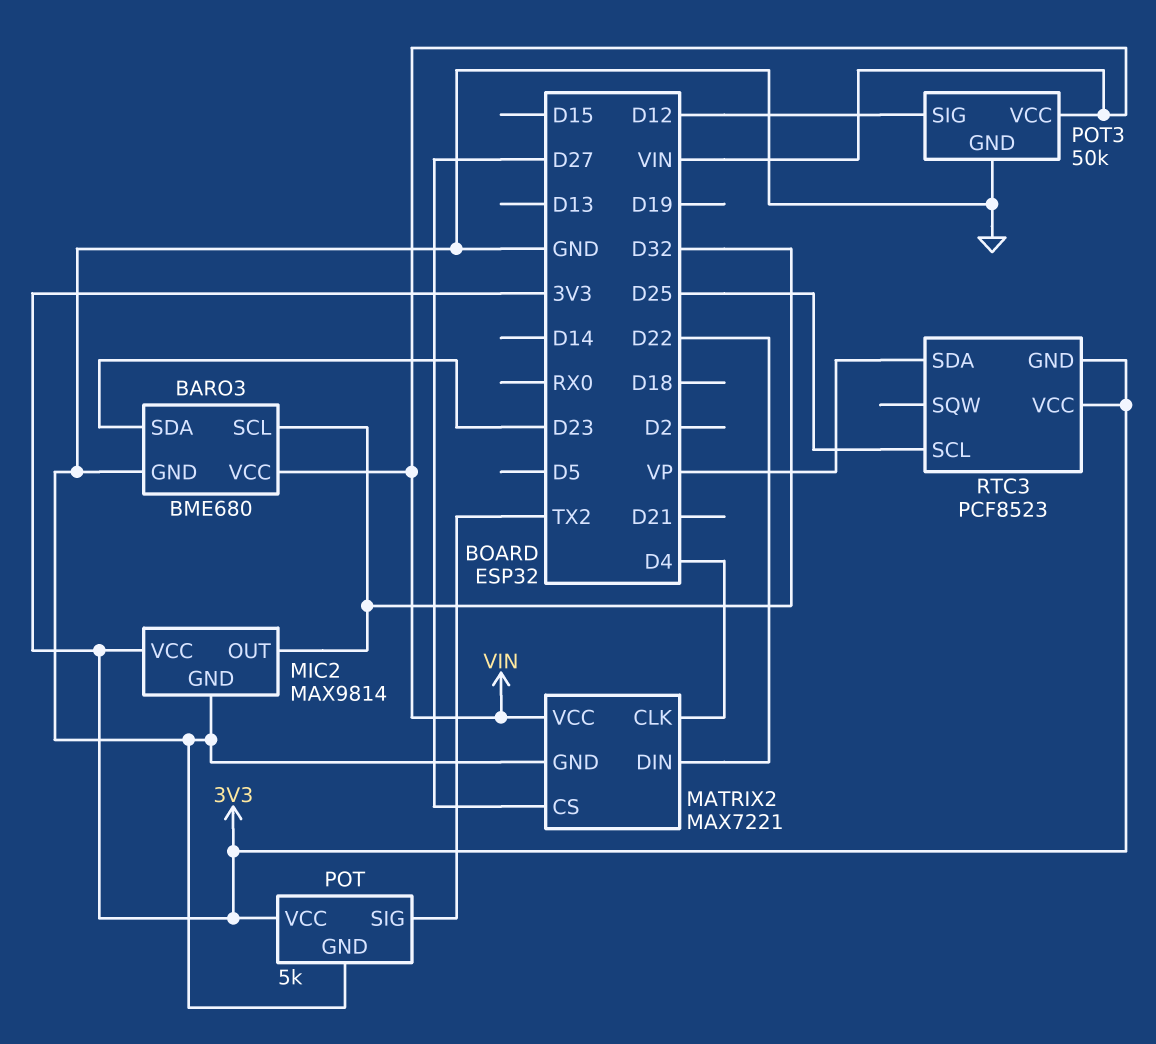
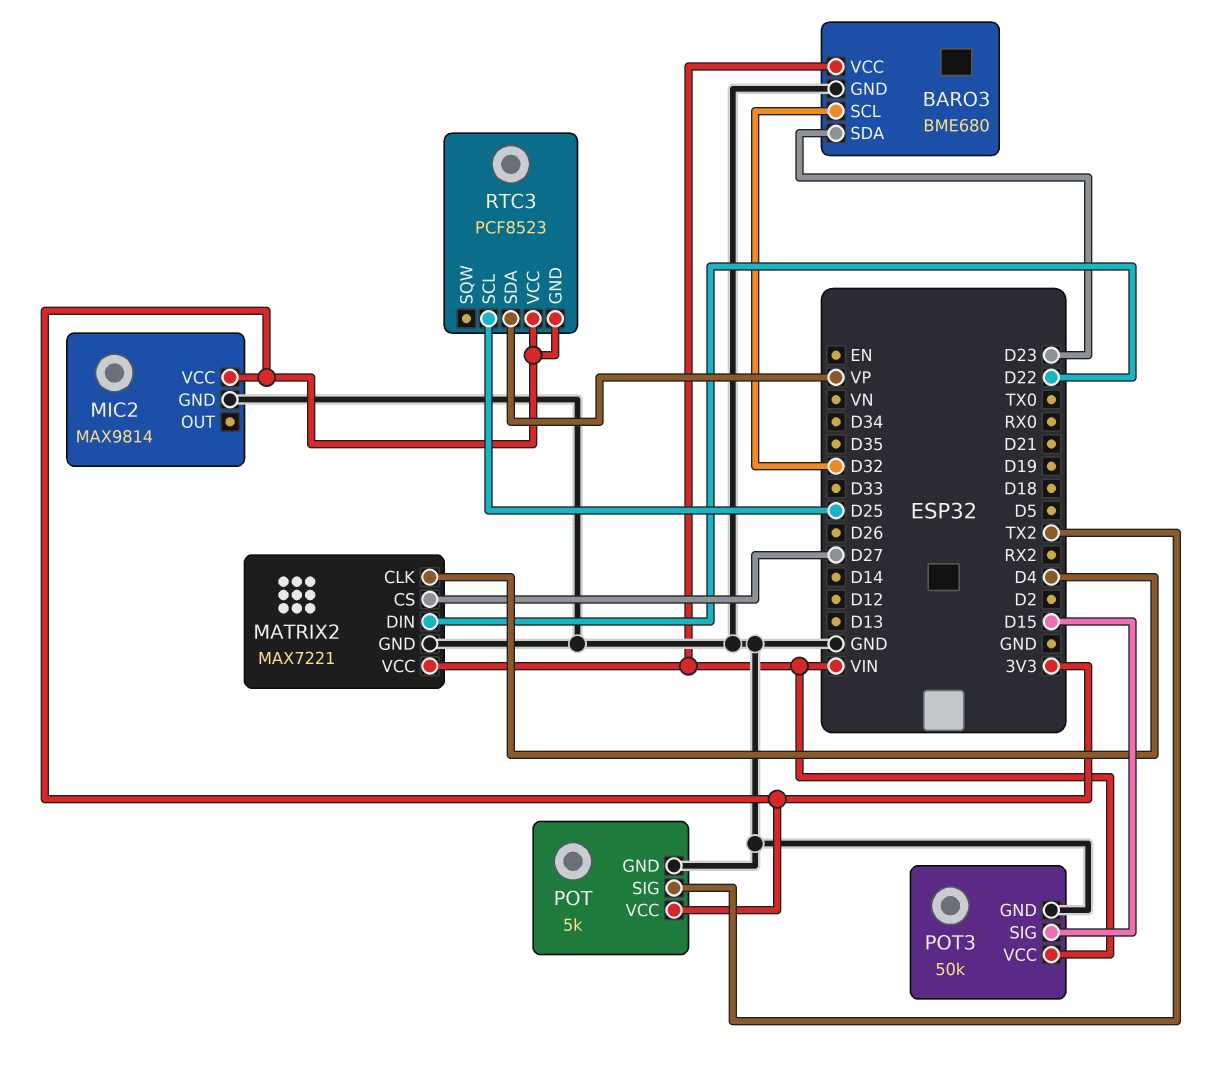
MIC2 pin OUT: D32 -> none
POT3 pin SIG: D12 -> D15

